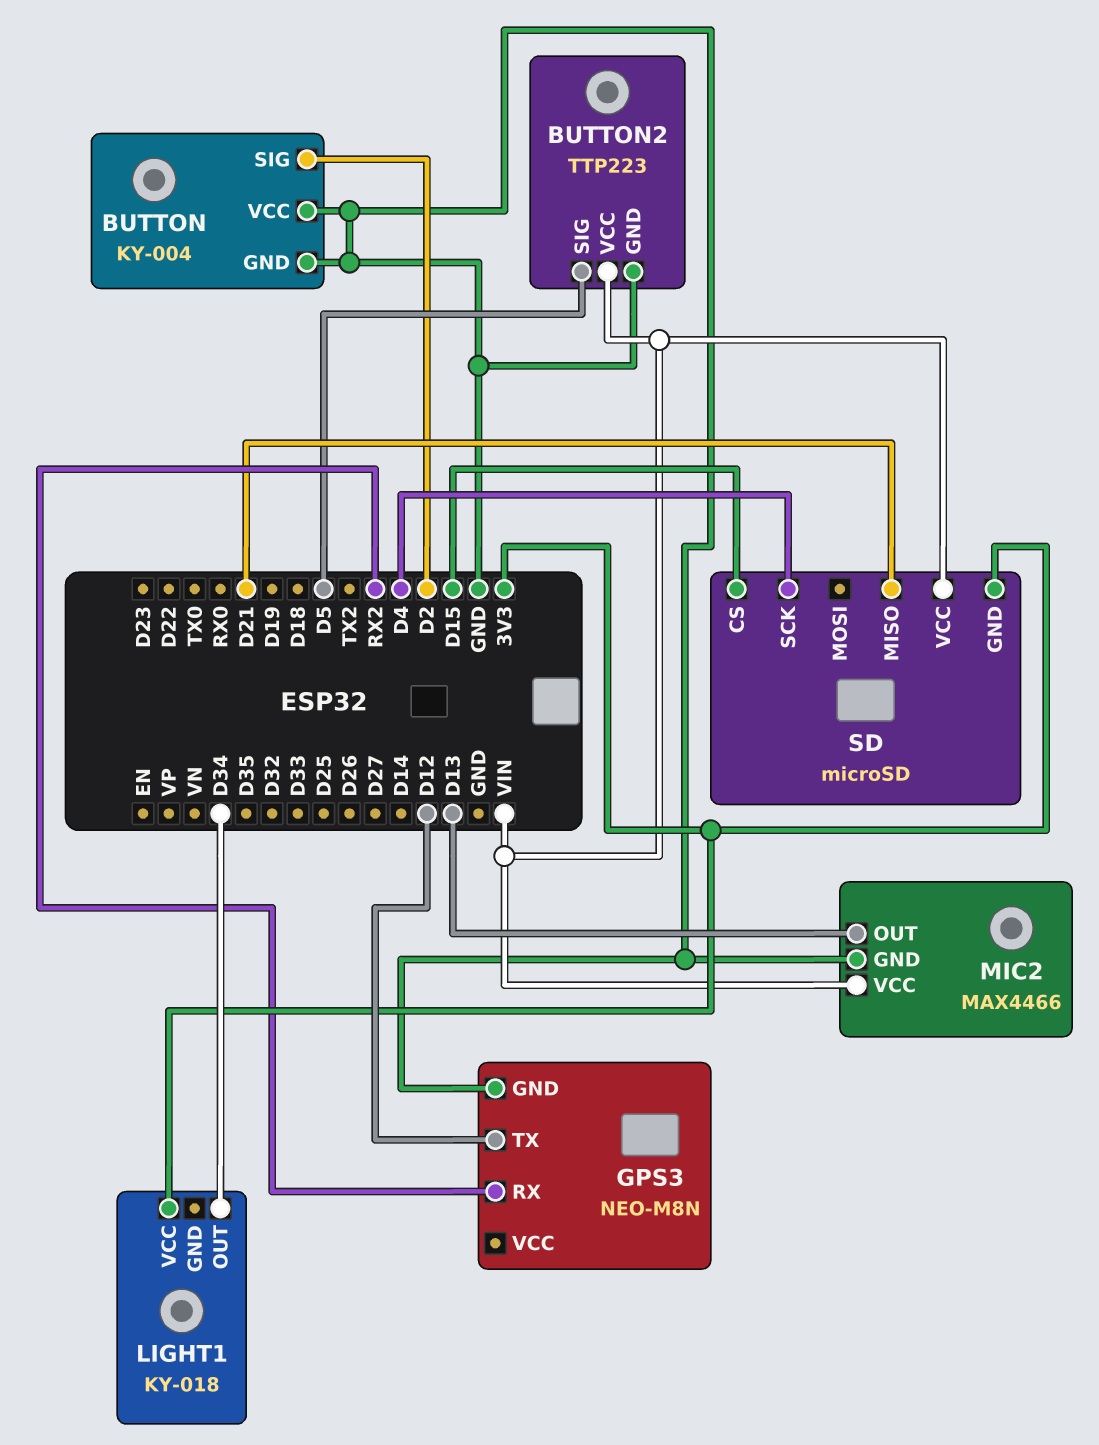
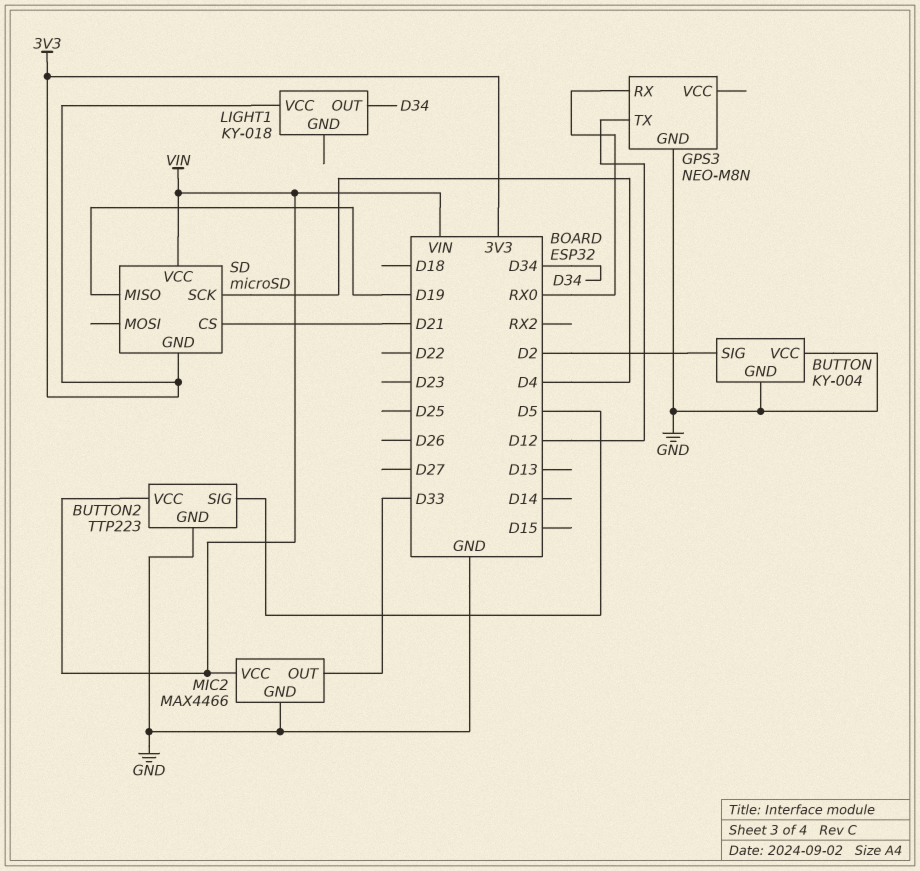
GPS3 pin RX: RX2 -> RX0
MIC2 pin OUT: D13 -> D33
SD pin CS: D15 -> D21
SD pin MISO: D21 -> D19

